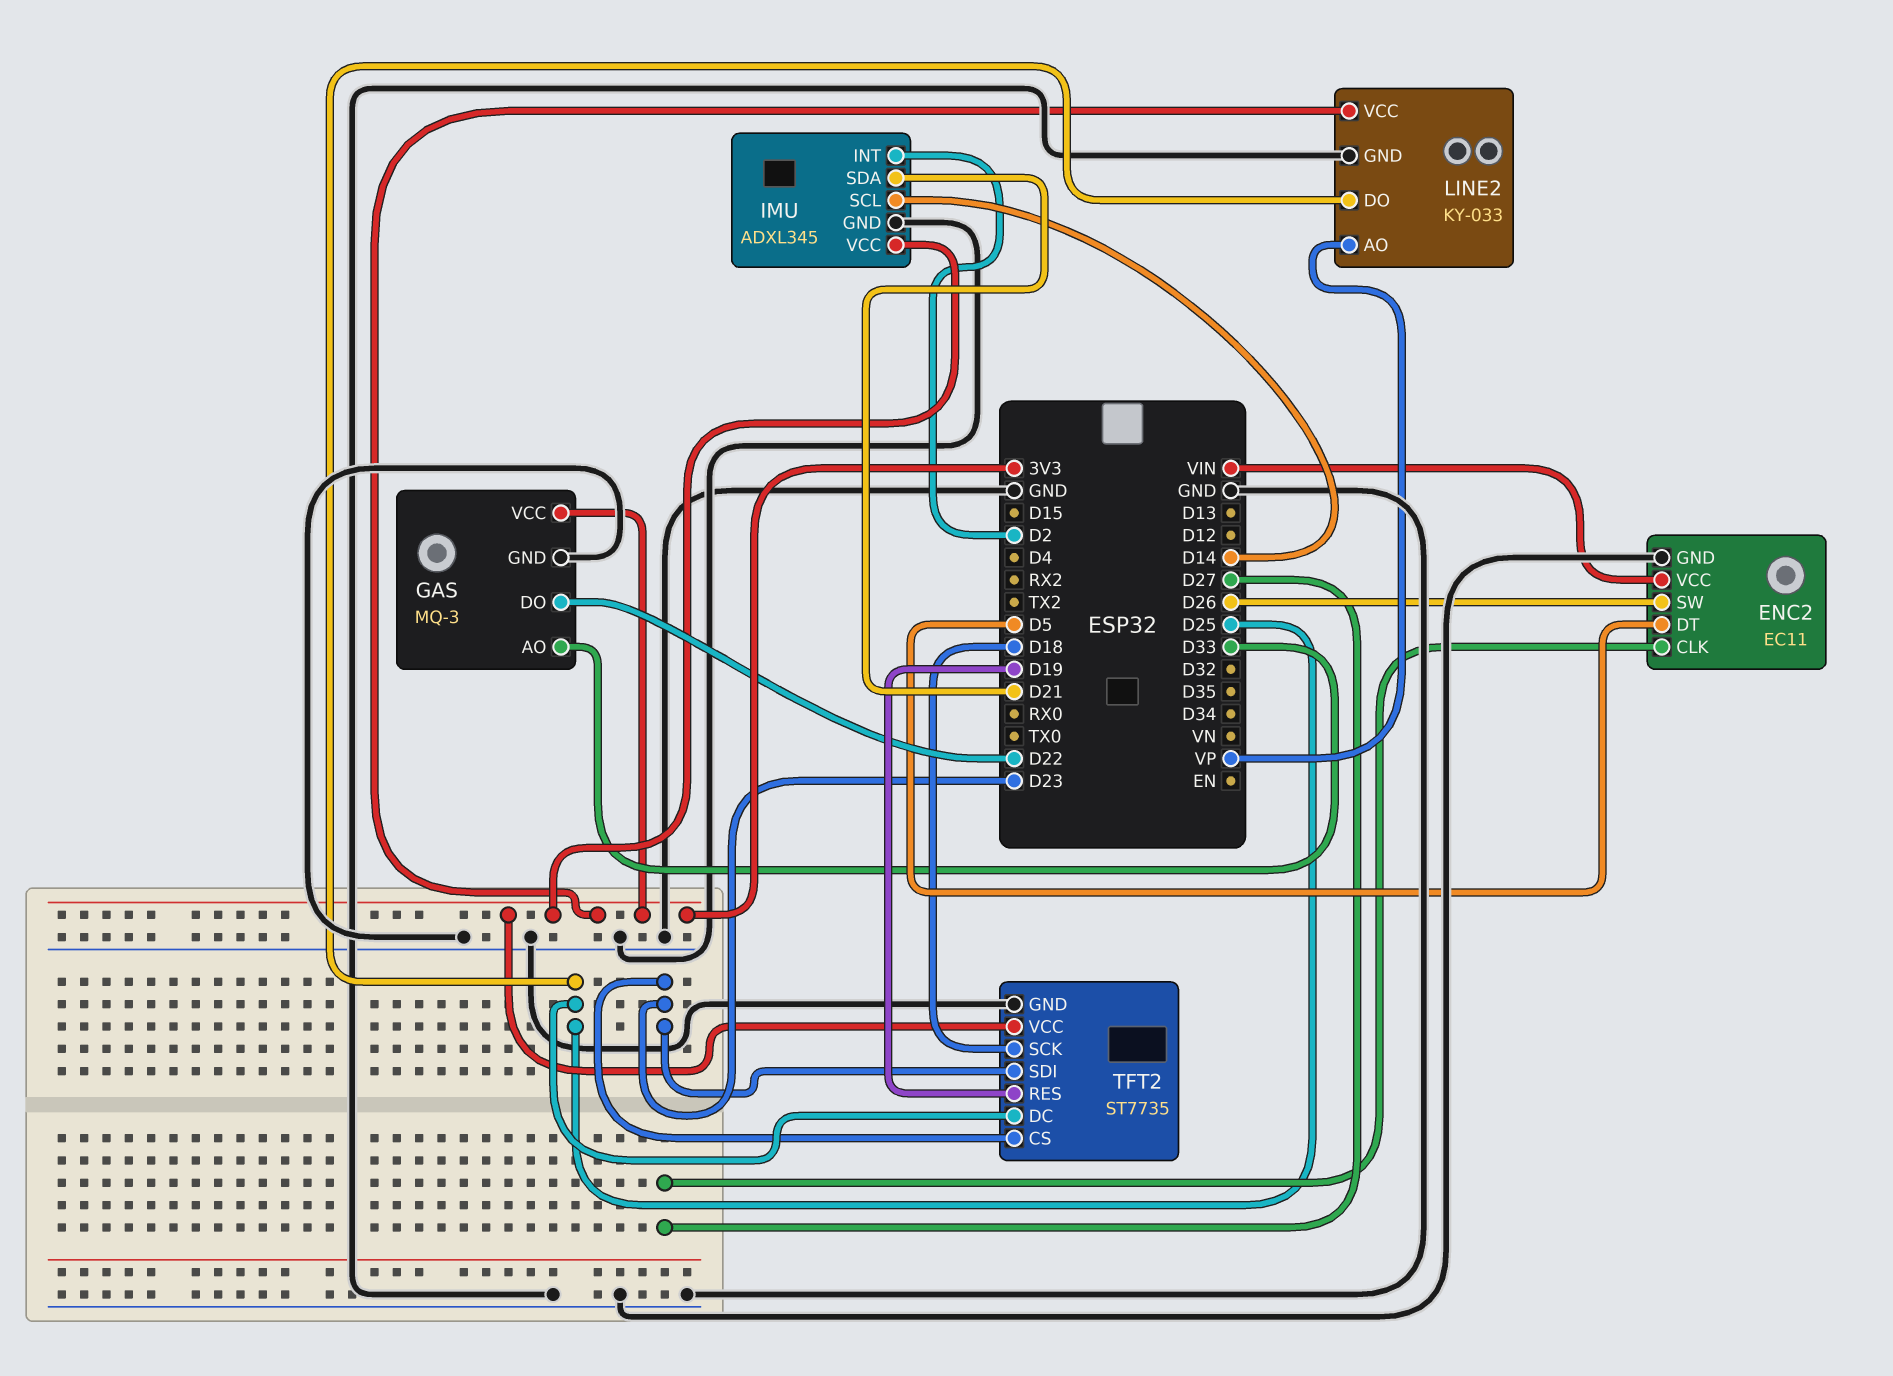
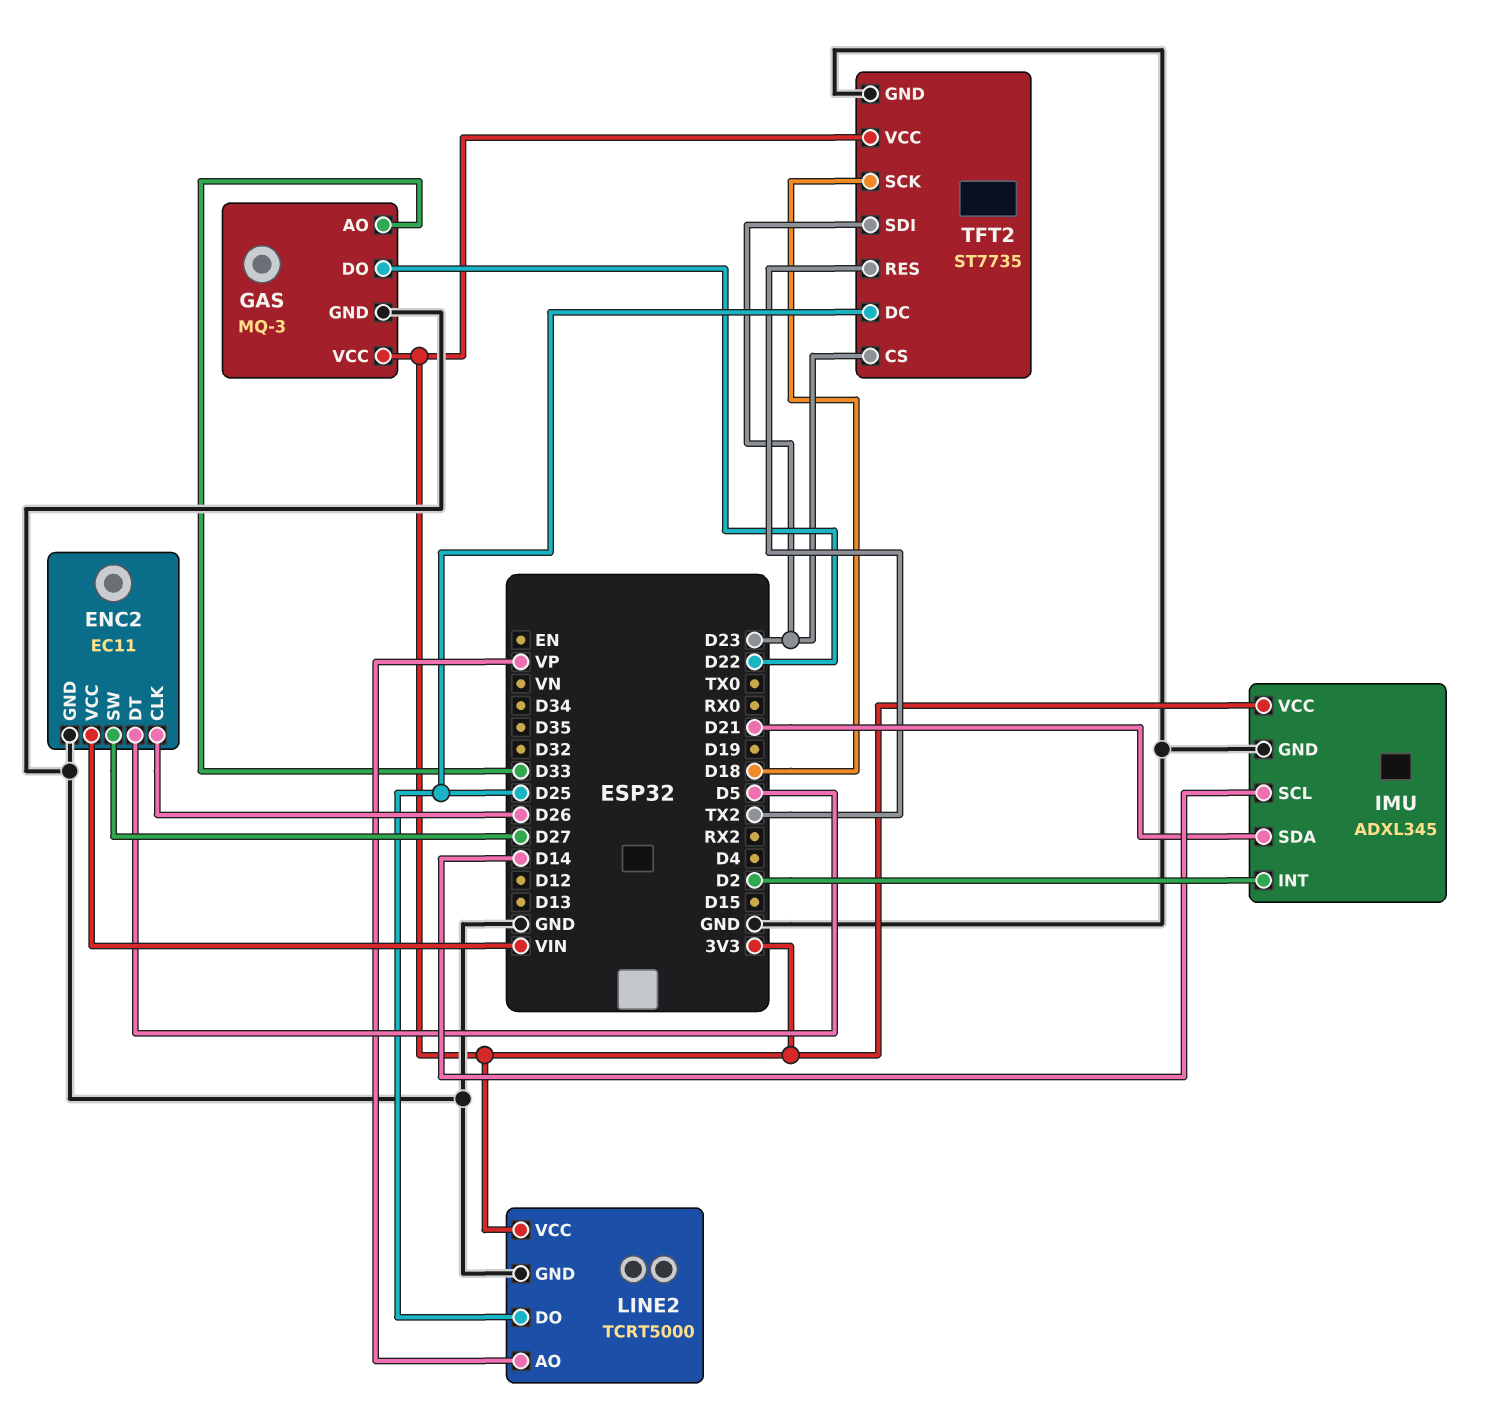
ENC2 pin CLK: D27 -> D26
ENC2 pin SW: D26 -> D27
LINE2: KY-033 -> TCRT5000
TFT2 pin RES: D19 -> TX2

